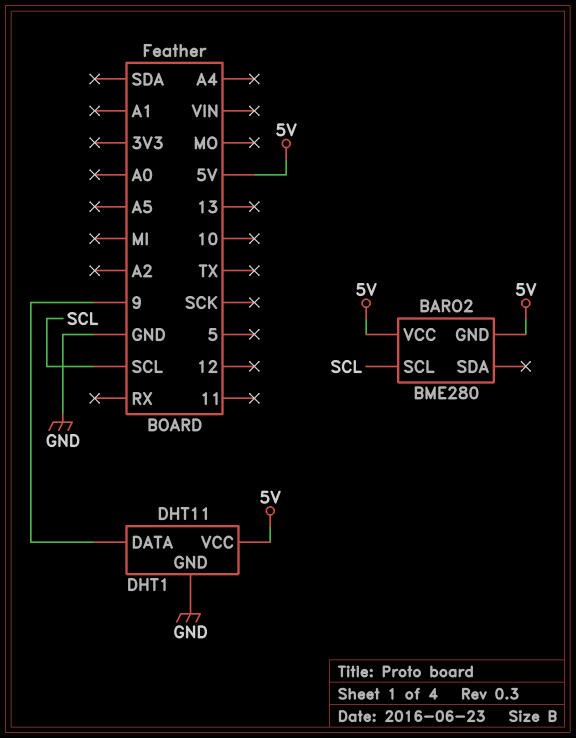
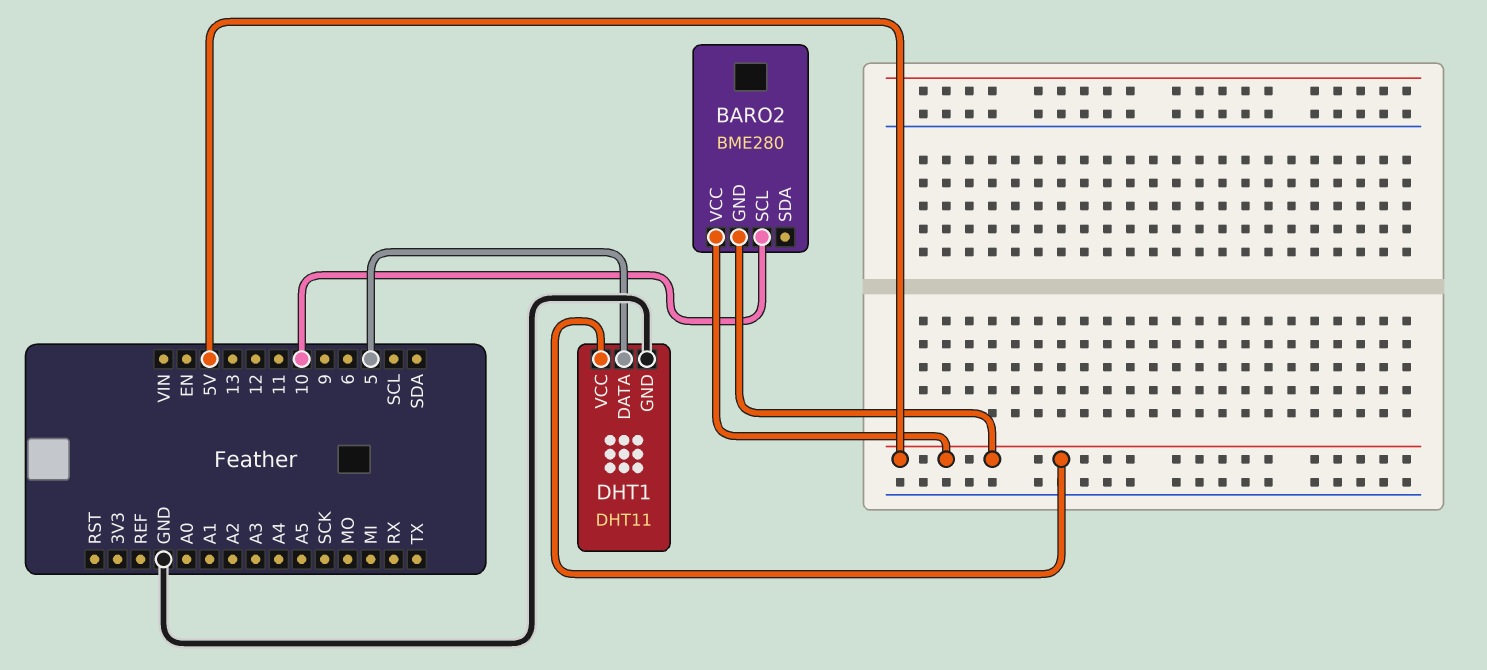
BARO2 pin SCL: SCL -> 10
DHT1 pin DATA: 9 -> 5

